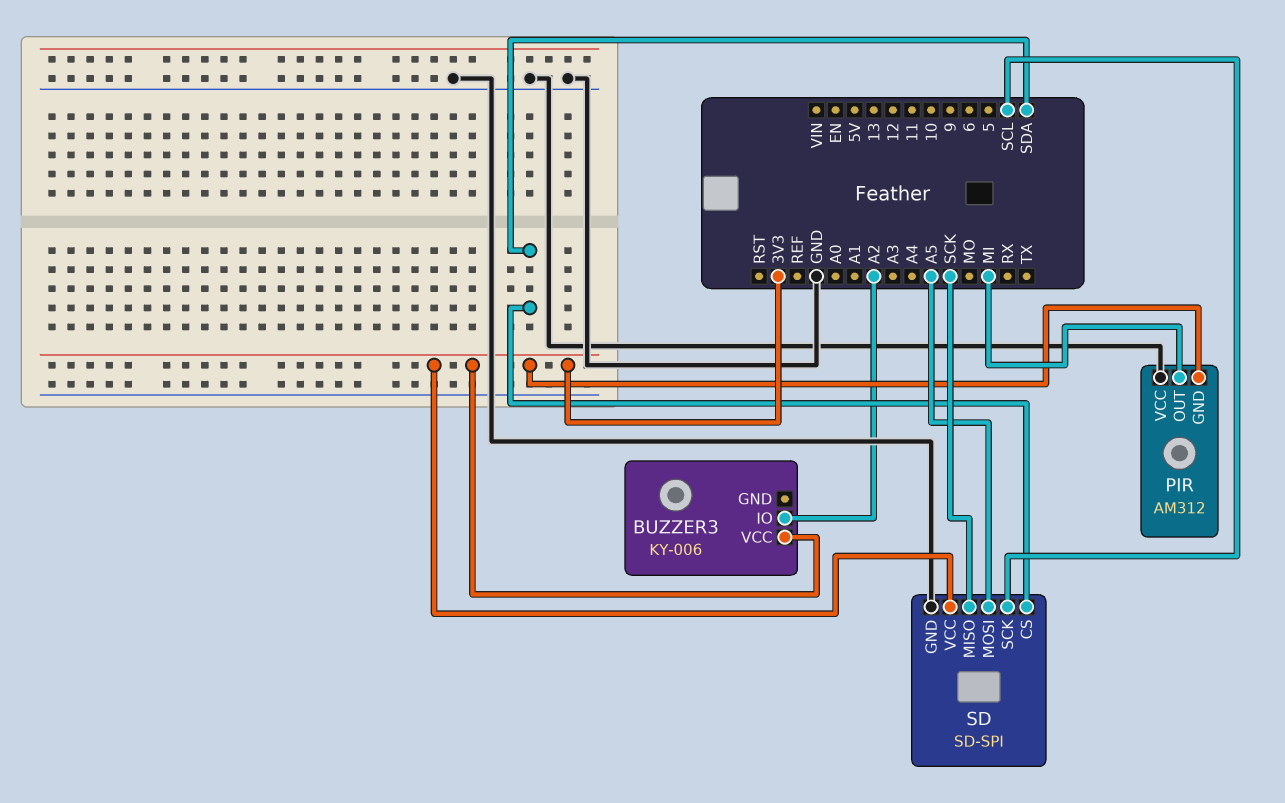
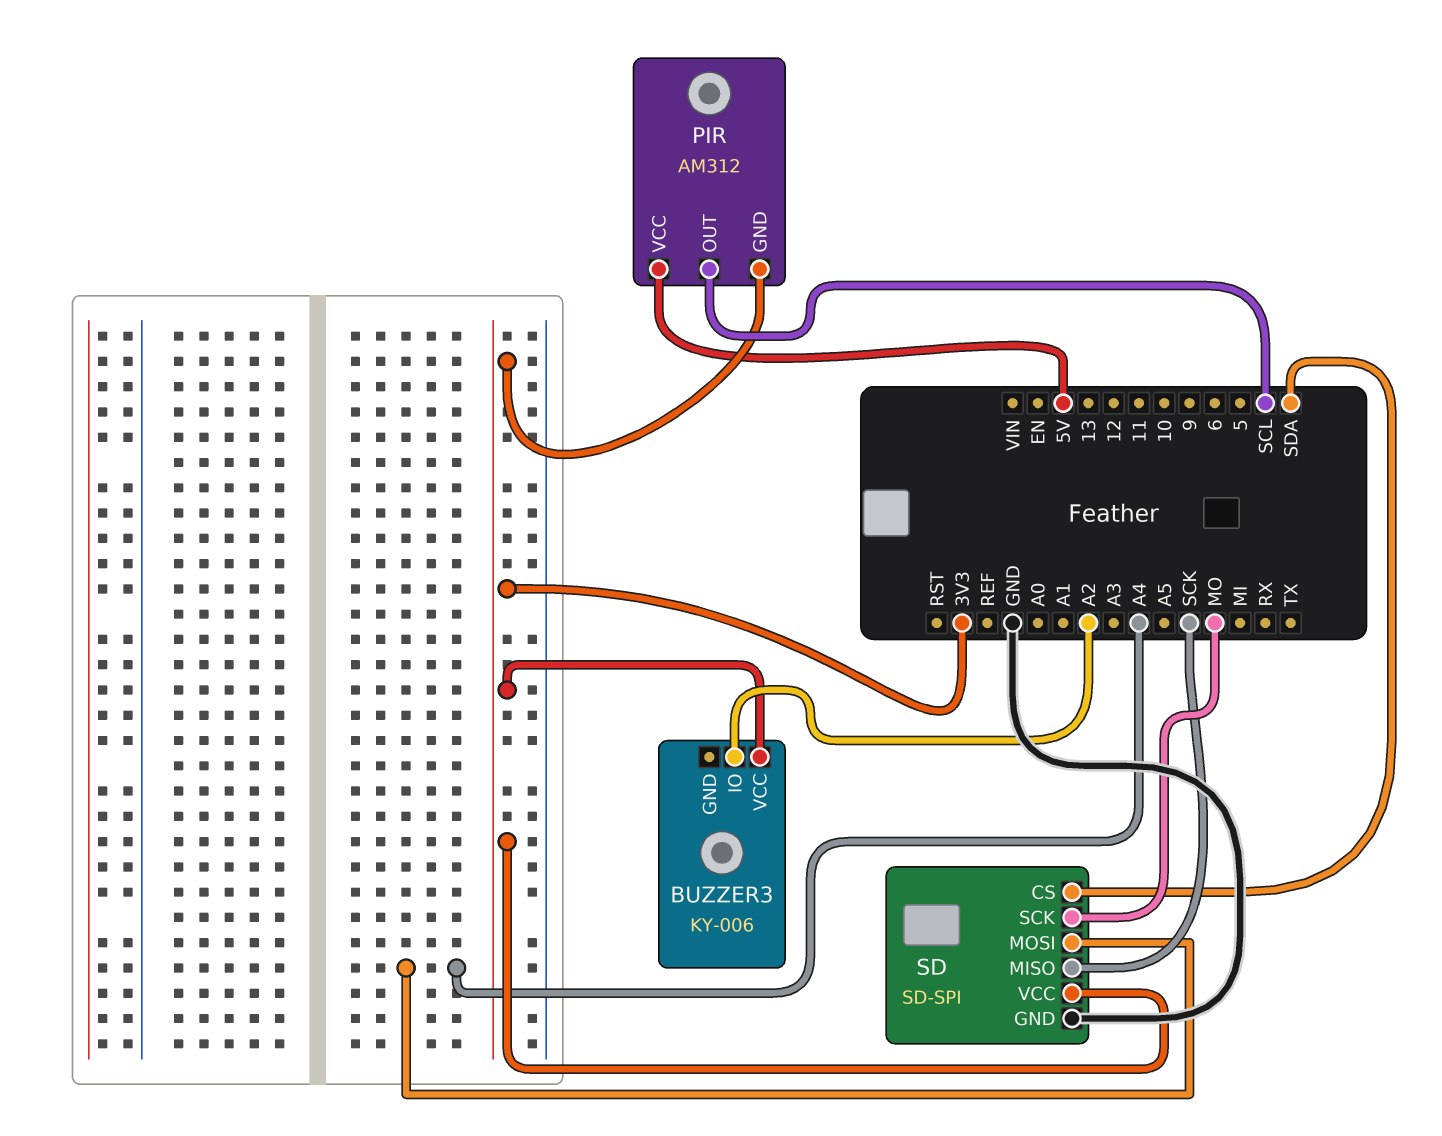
PIR pin OUT: MI -> SCL
PIR pin VCC: GND -> 5V
SD pin MOSI: A5 -> A4
SD pin SCK: SCL -> MO

